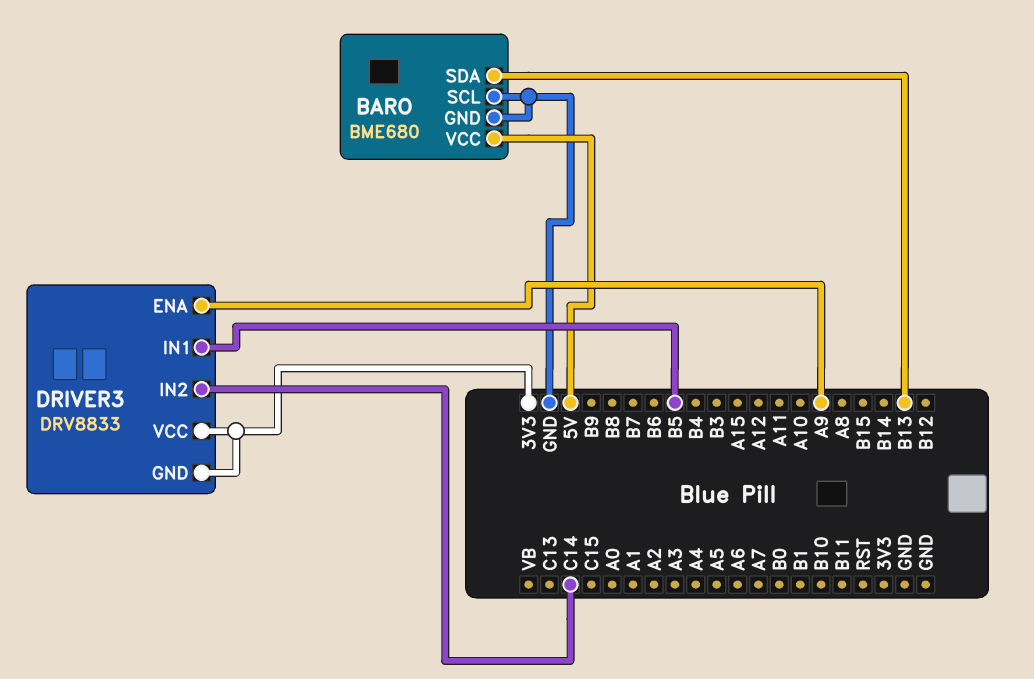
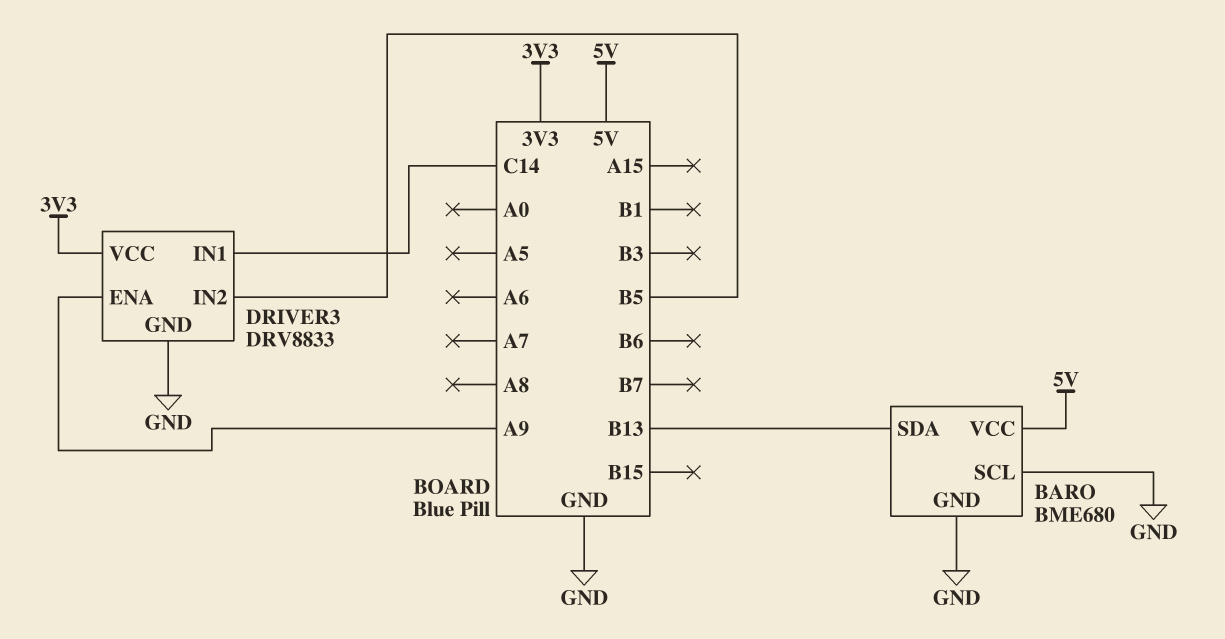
DRIVER3 pin GND: 3V3 -> GND
DRIVER3 pin IN1: B5 -> C14
DRIVER3 pin IN2: C14 -> B5

